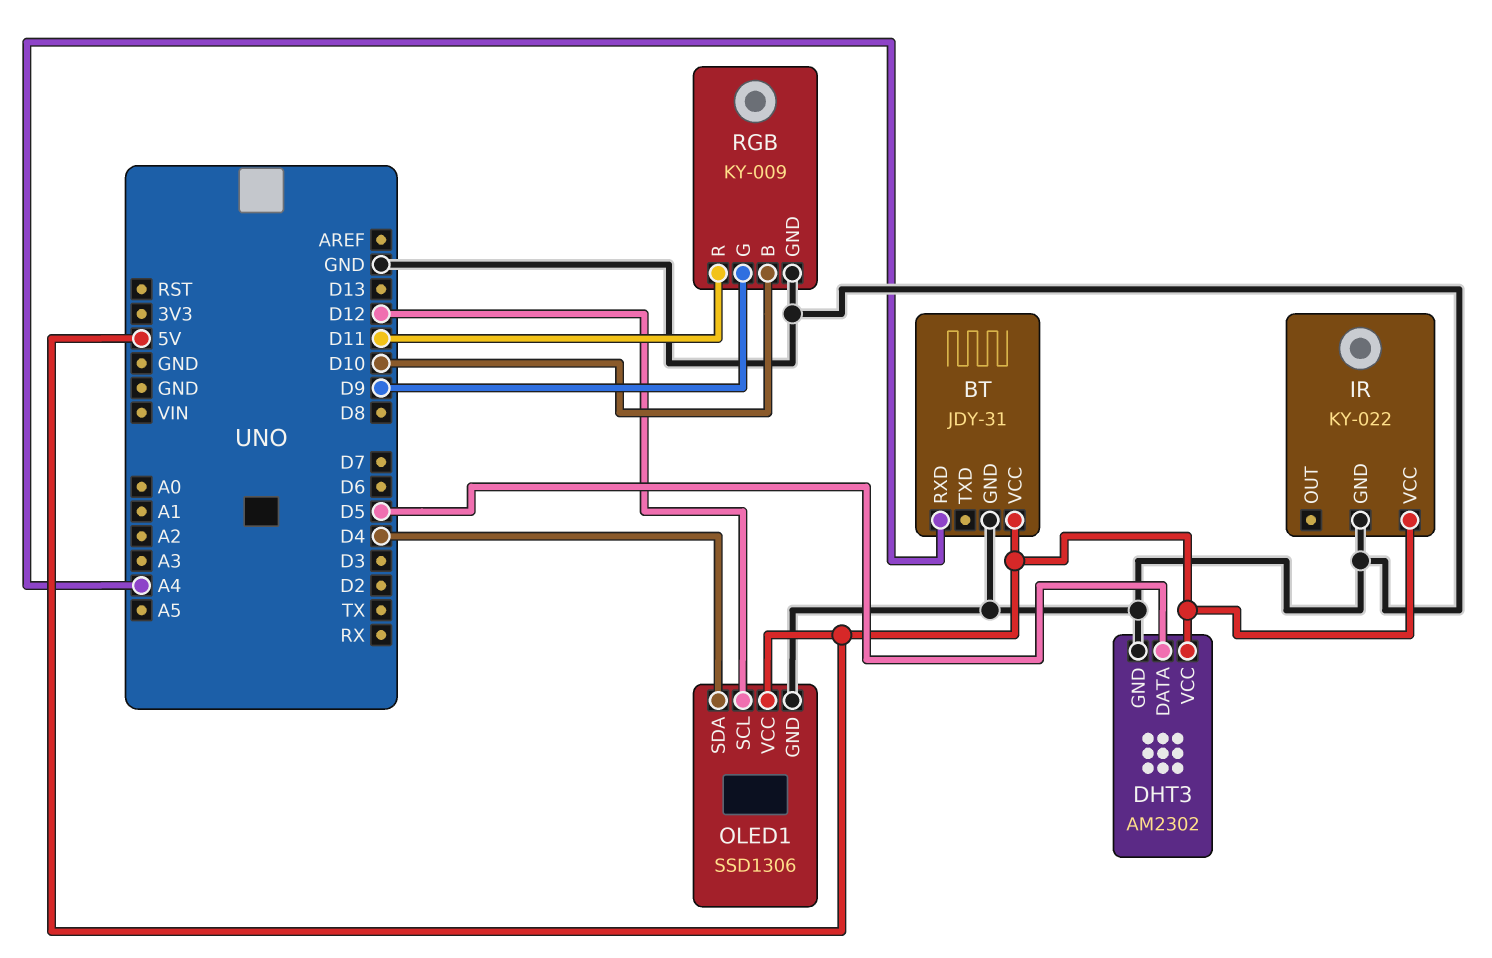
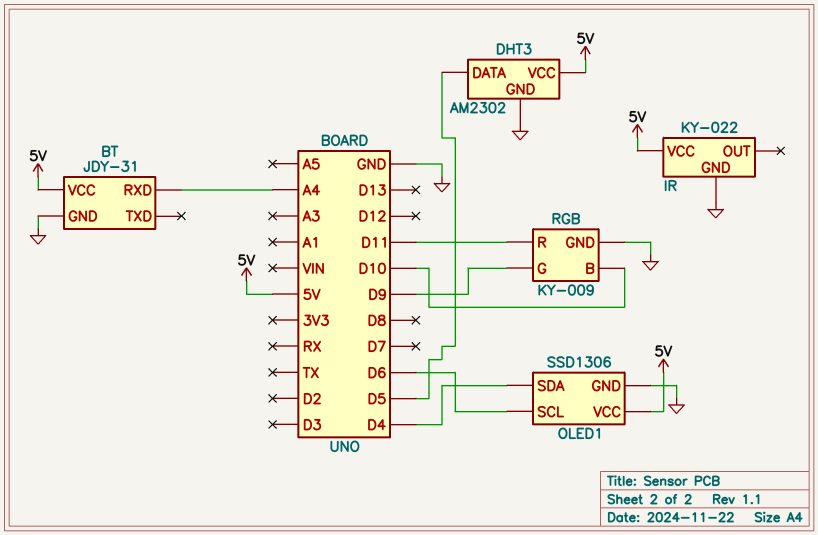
OLED1 pin SCL: D12 -> D6

